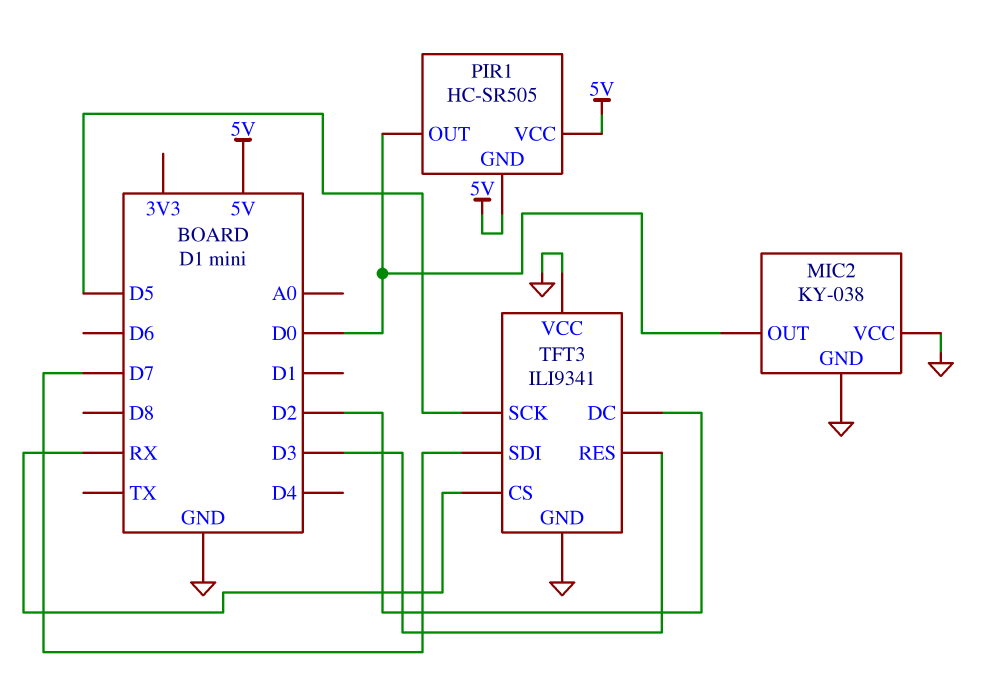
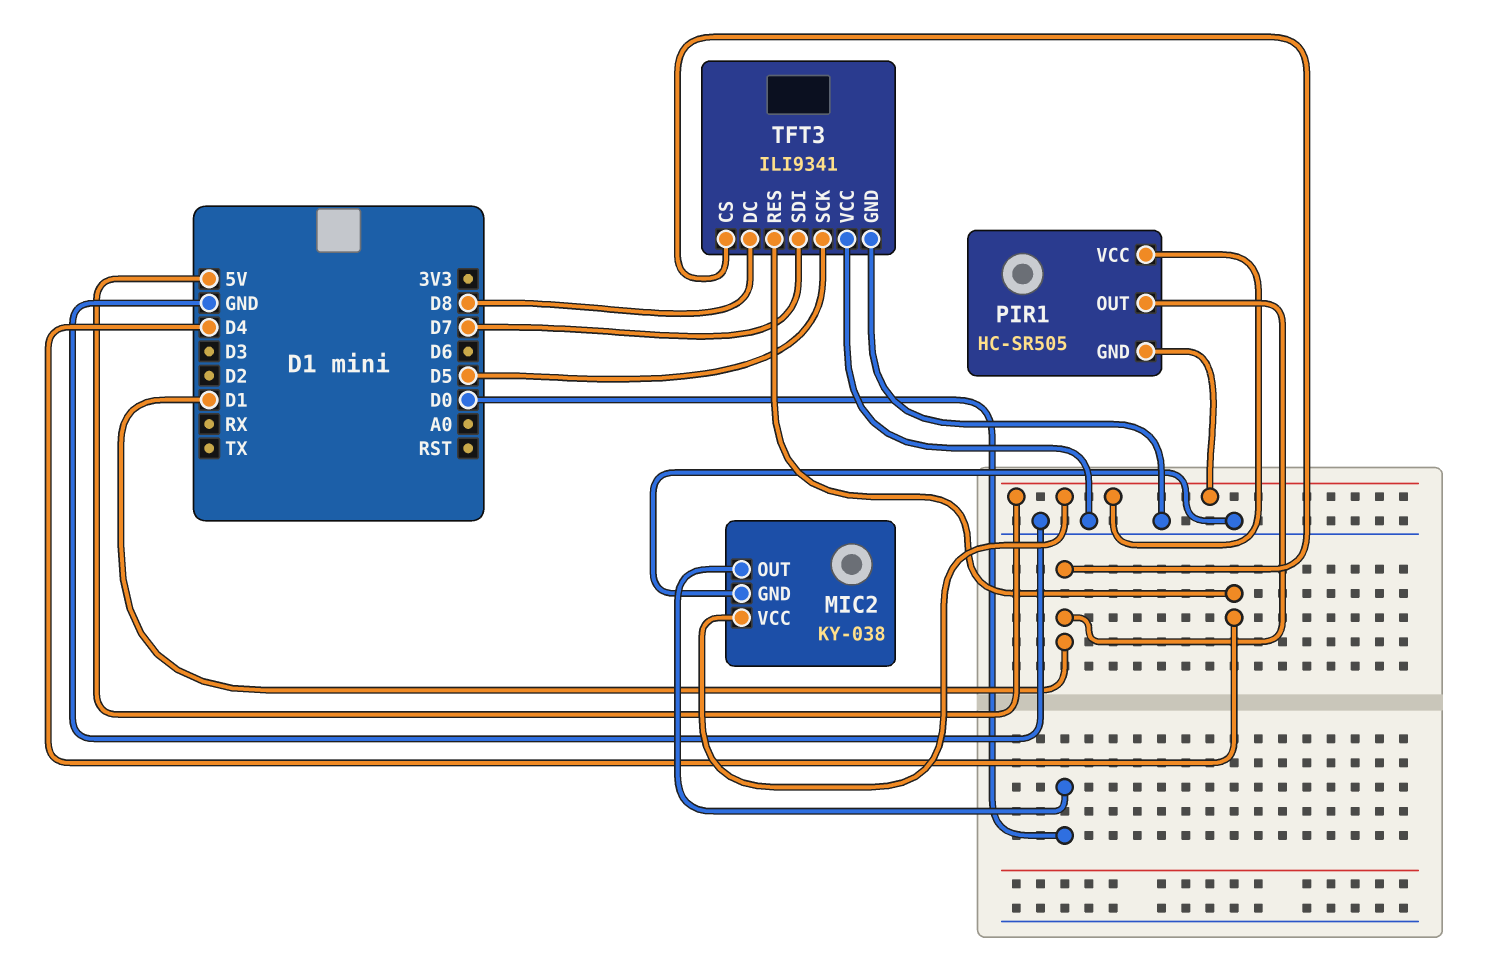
MIC2 pin VCC: GND -> 5V
PIR1 pin OUT: D0 -> D1
TFT3 pin CS: RX -> D1
TFT3 pin DC: D2 -> D8
TFT3 pin RES: D3 -> D4

